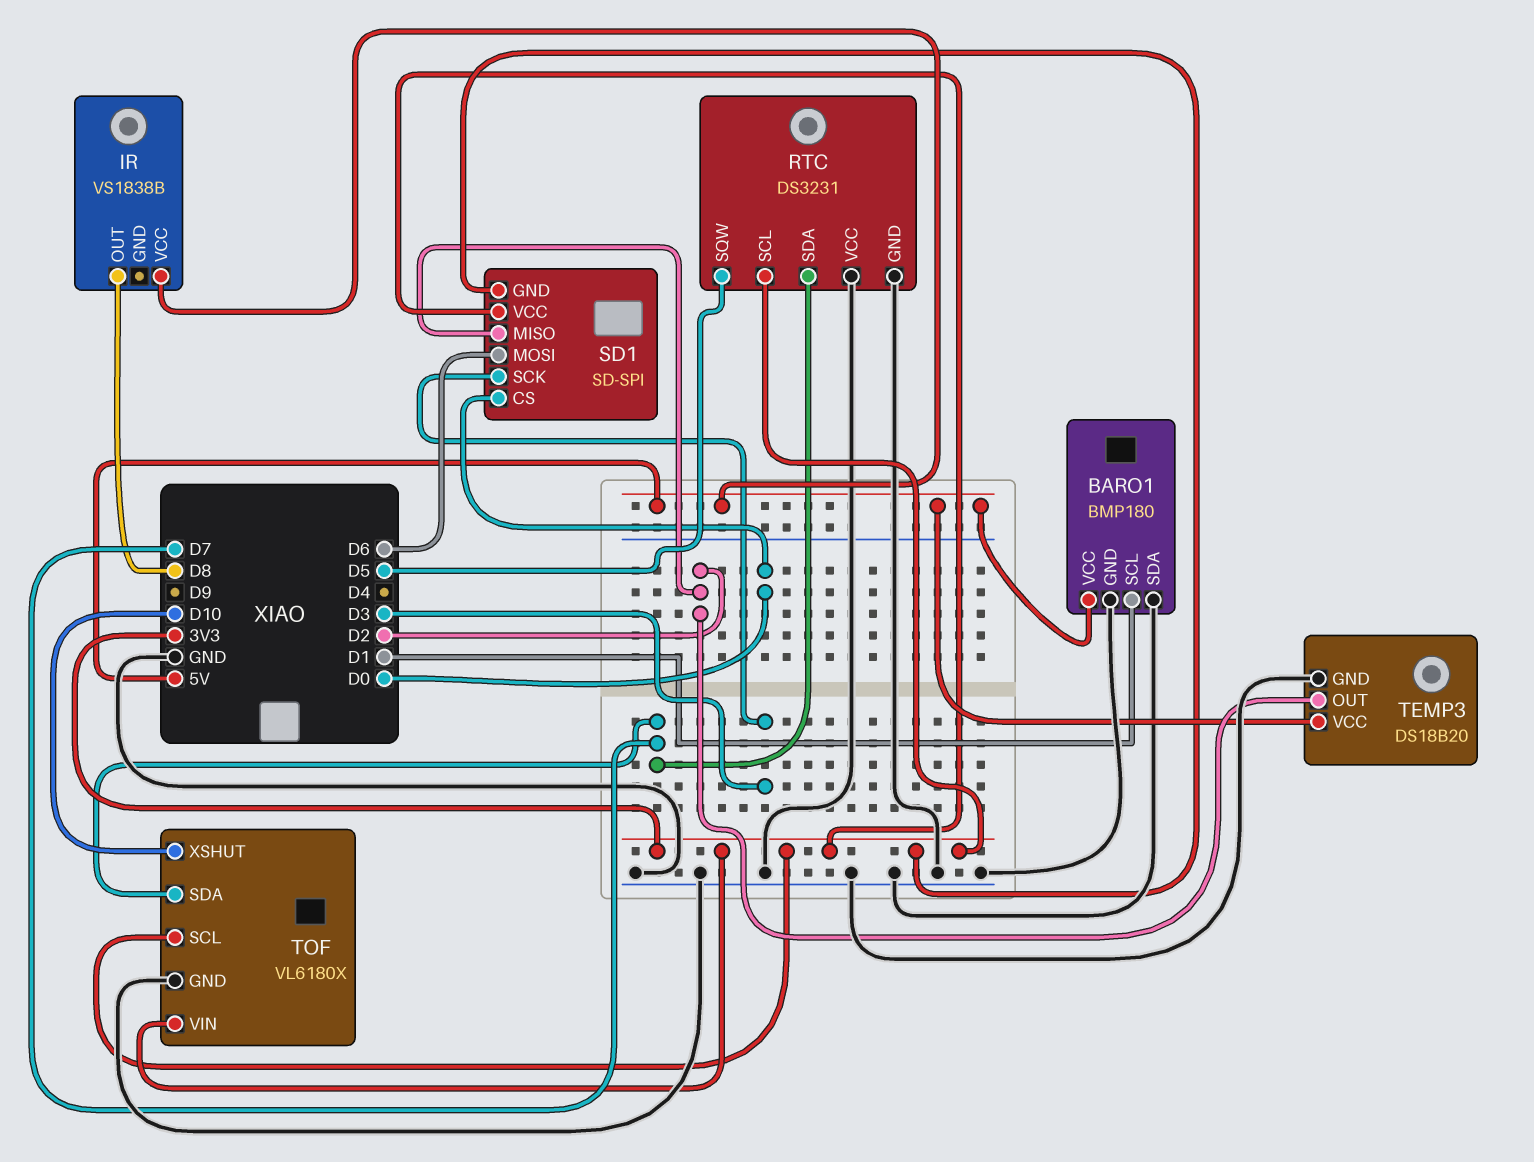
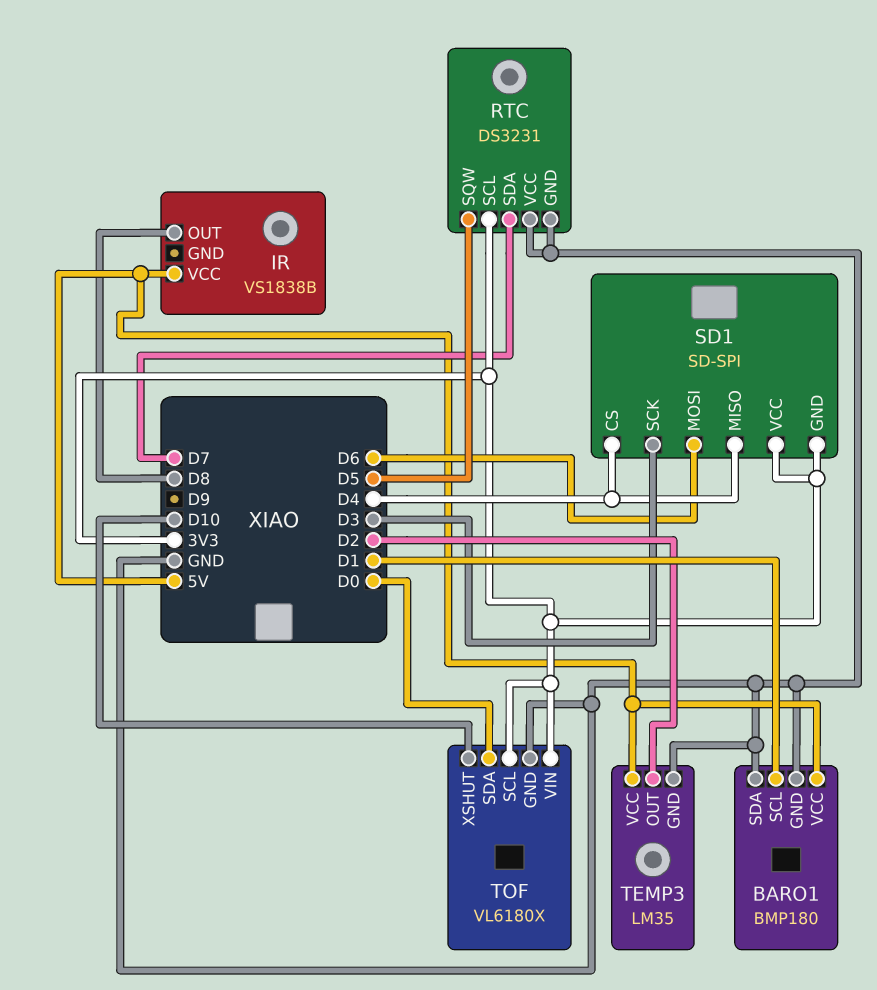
SD1 pin CS: D0 -> D4
SD1 pin MISO: D2 -> D4
TEMP3: DS18B20 -> LM35
TOF pin SDA: D7 -> D0

